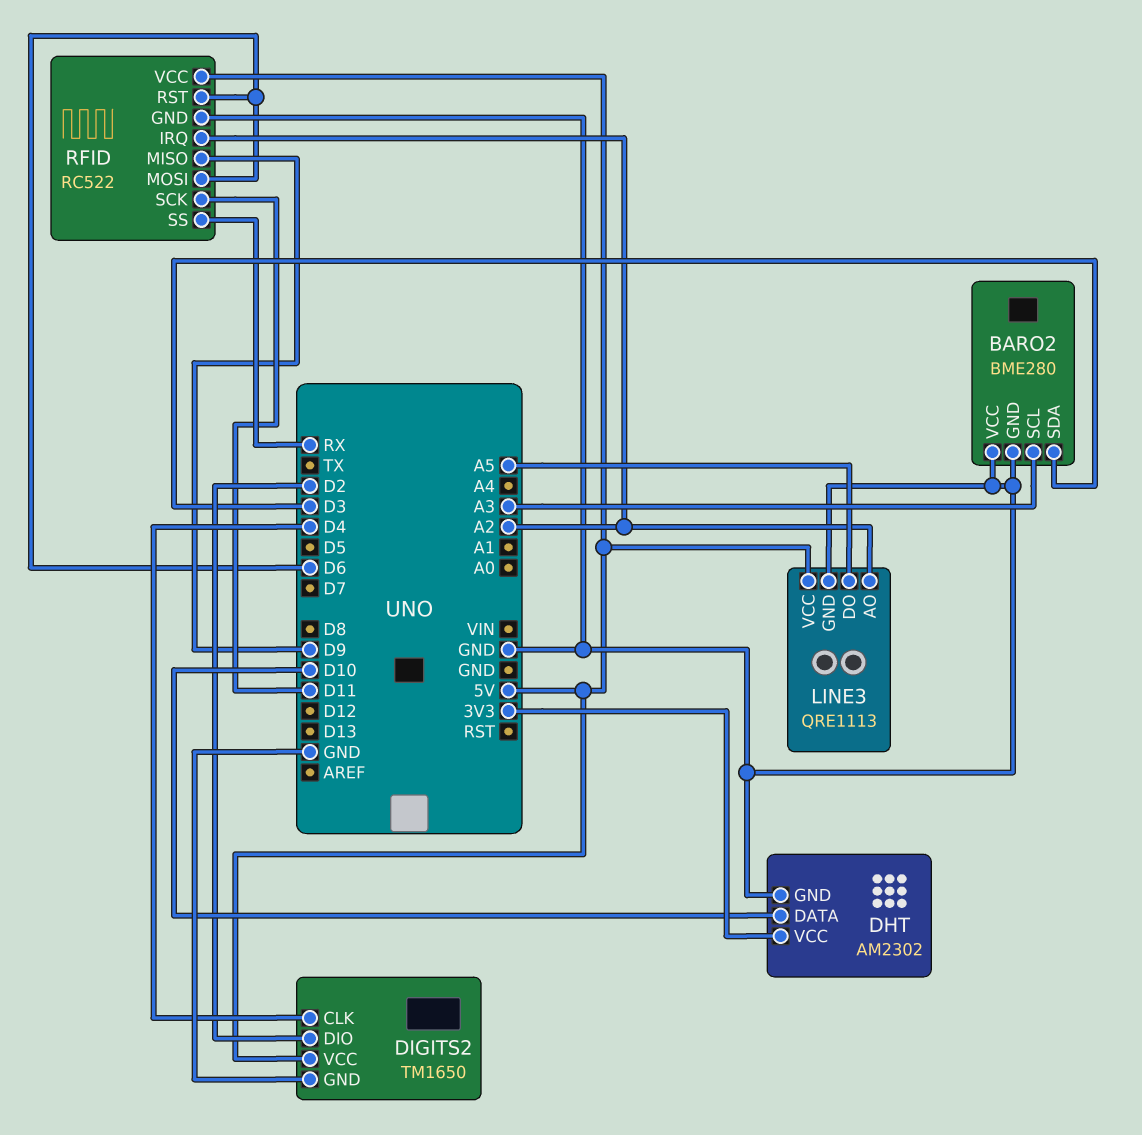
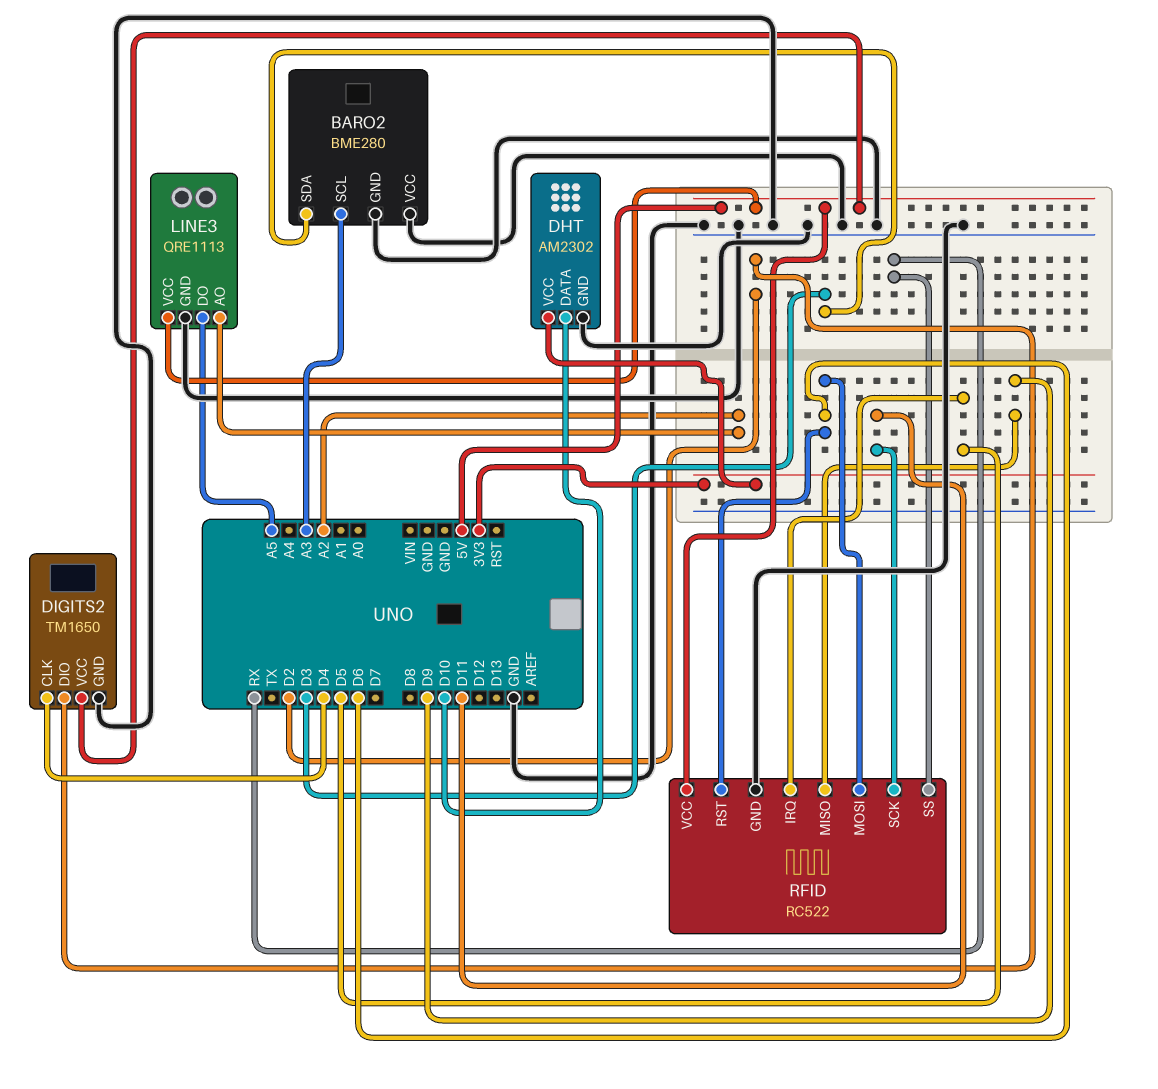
RFID pin IRQ: A2 -> D5

